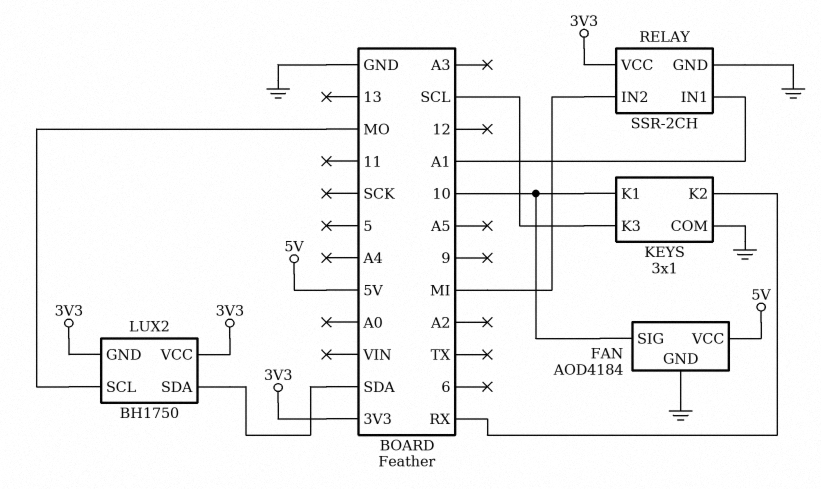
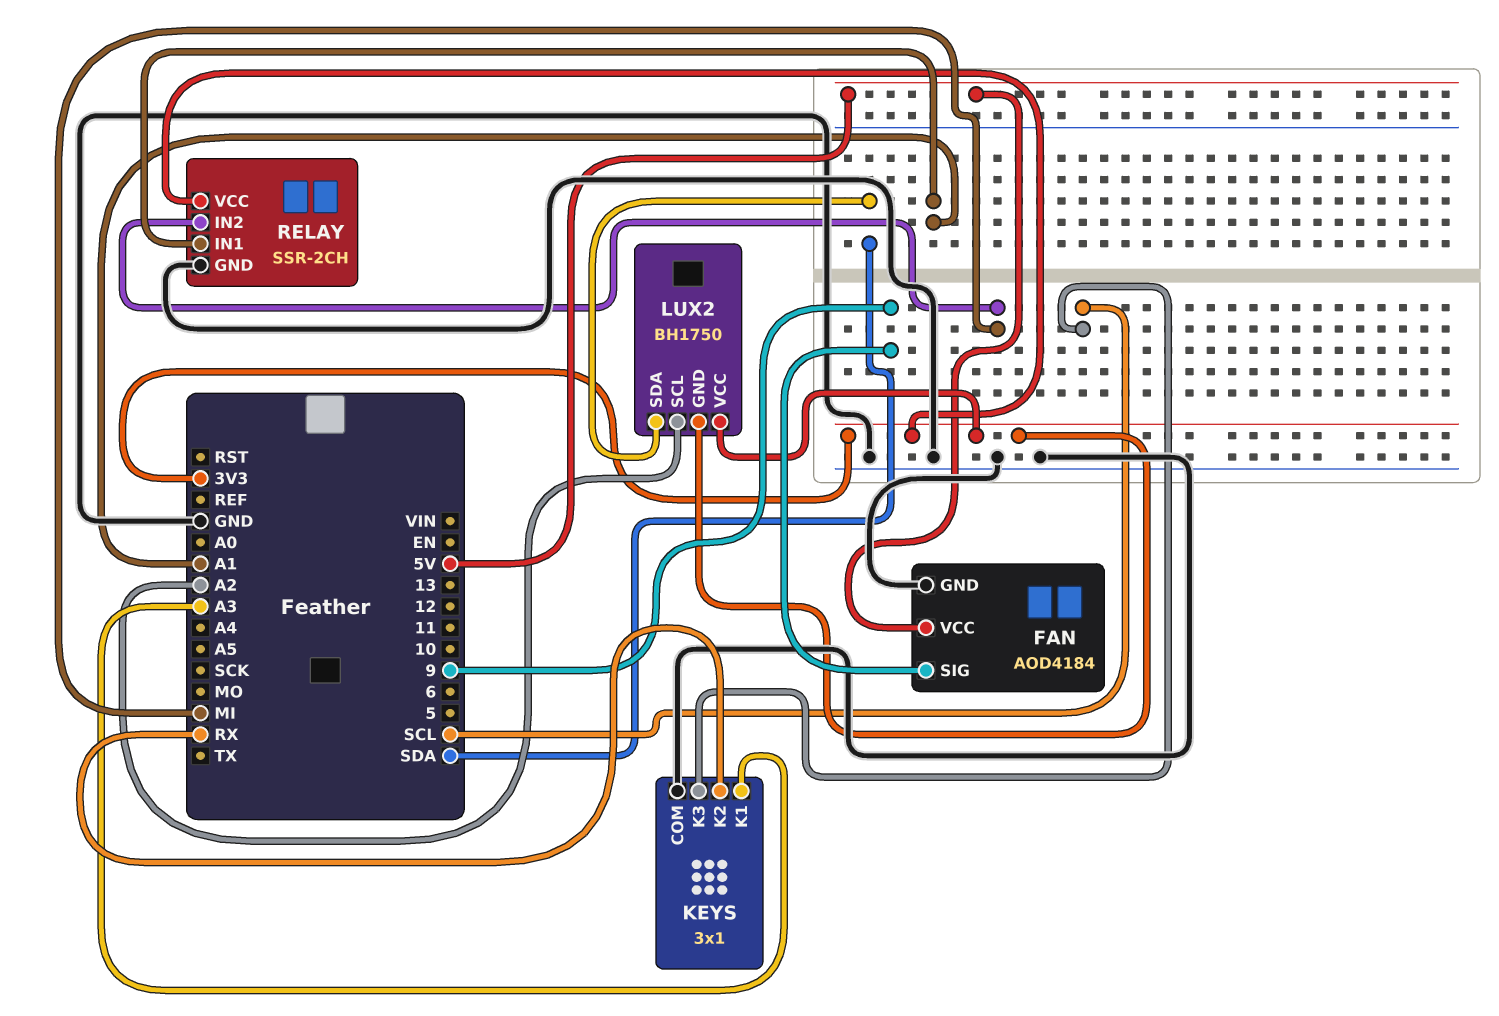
FAN pin SIG: 10 -> 9
KEYS pin K1: 10 -> A3
LUX2 pin SCL: MO -> A2

